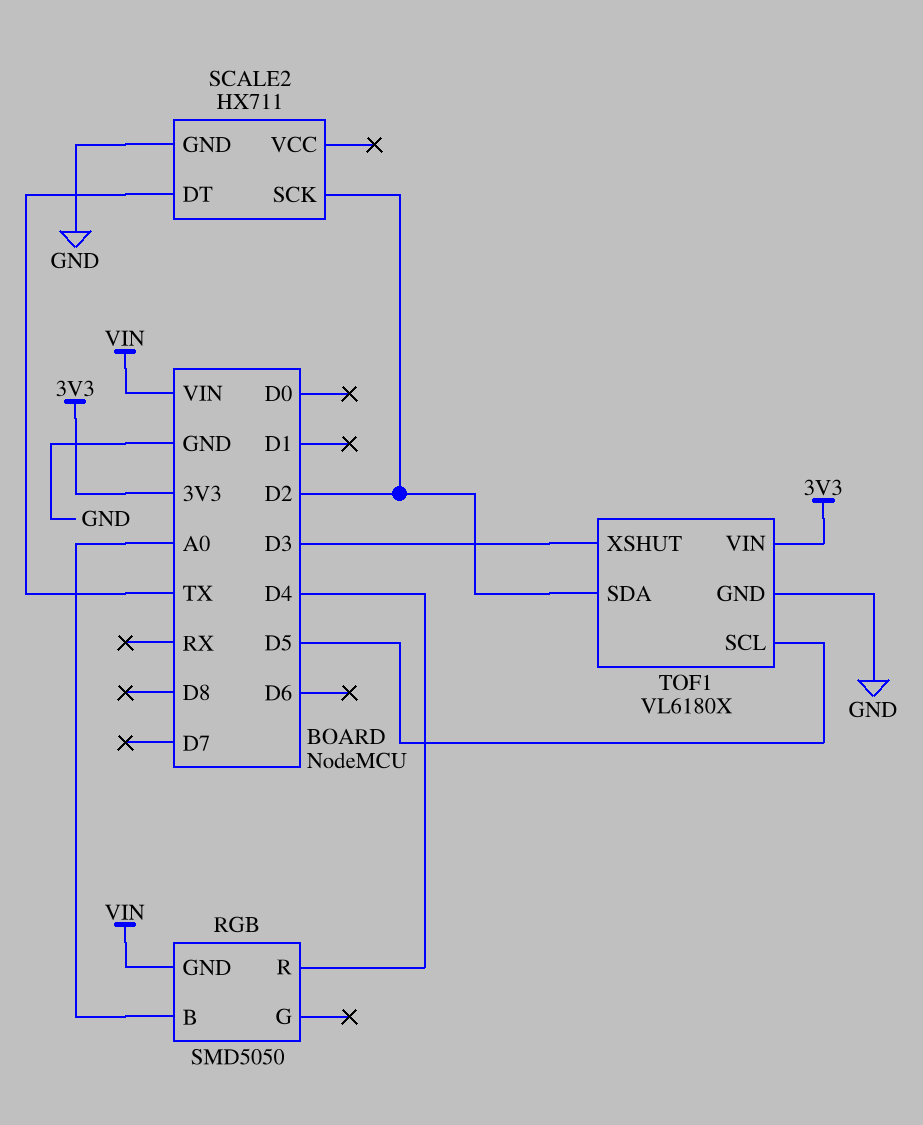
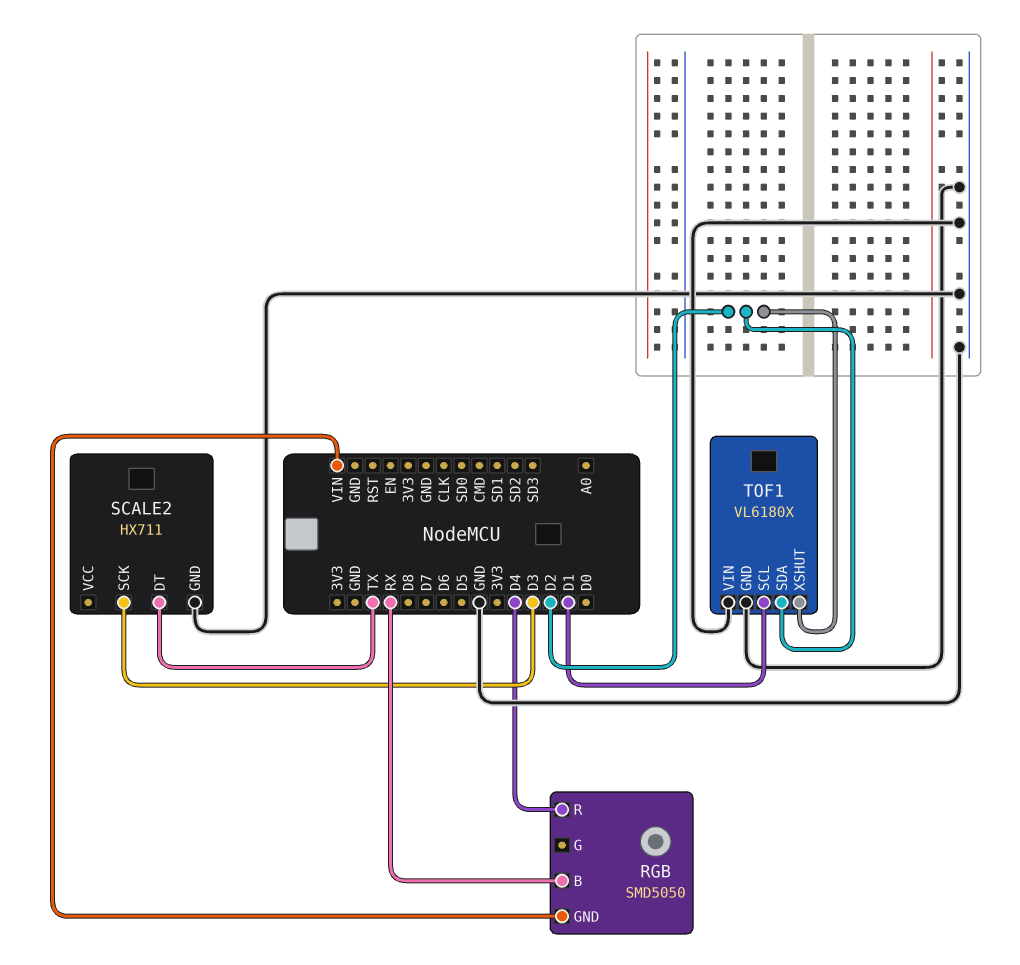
RGB pin B: A0 -> RX
SCALE2 pin SCK: D2 -> D3
TOF1 pin SCL: D5 -> D1
TOF1 pin VIN: 3V3 -> GND
TOF1 pin XSHUT: D3 -> D2

